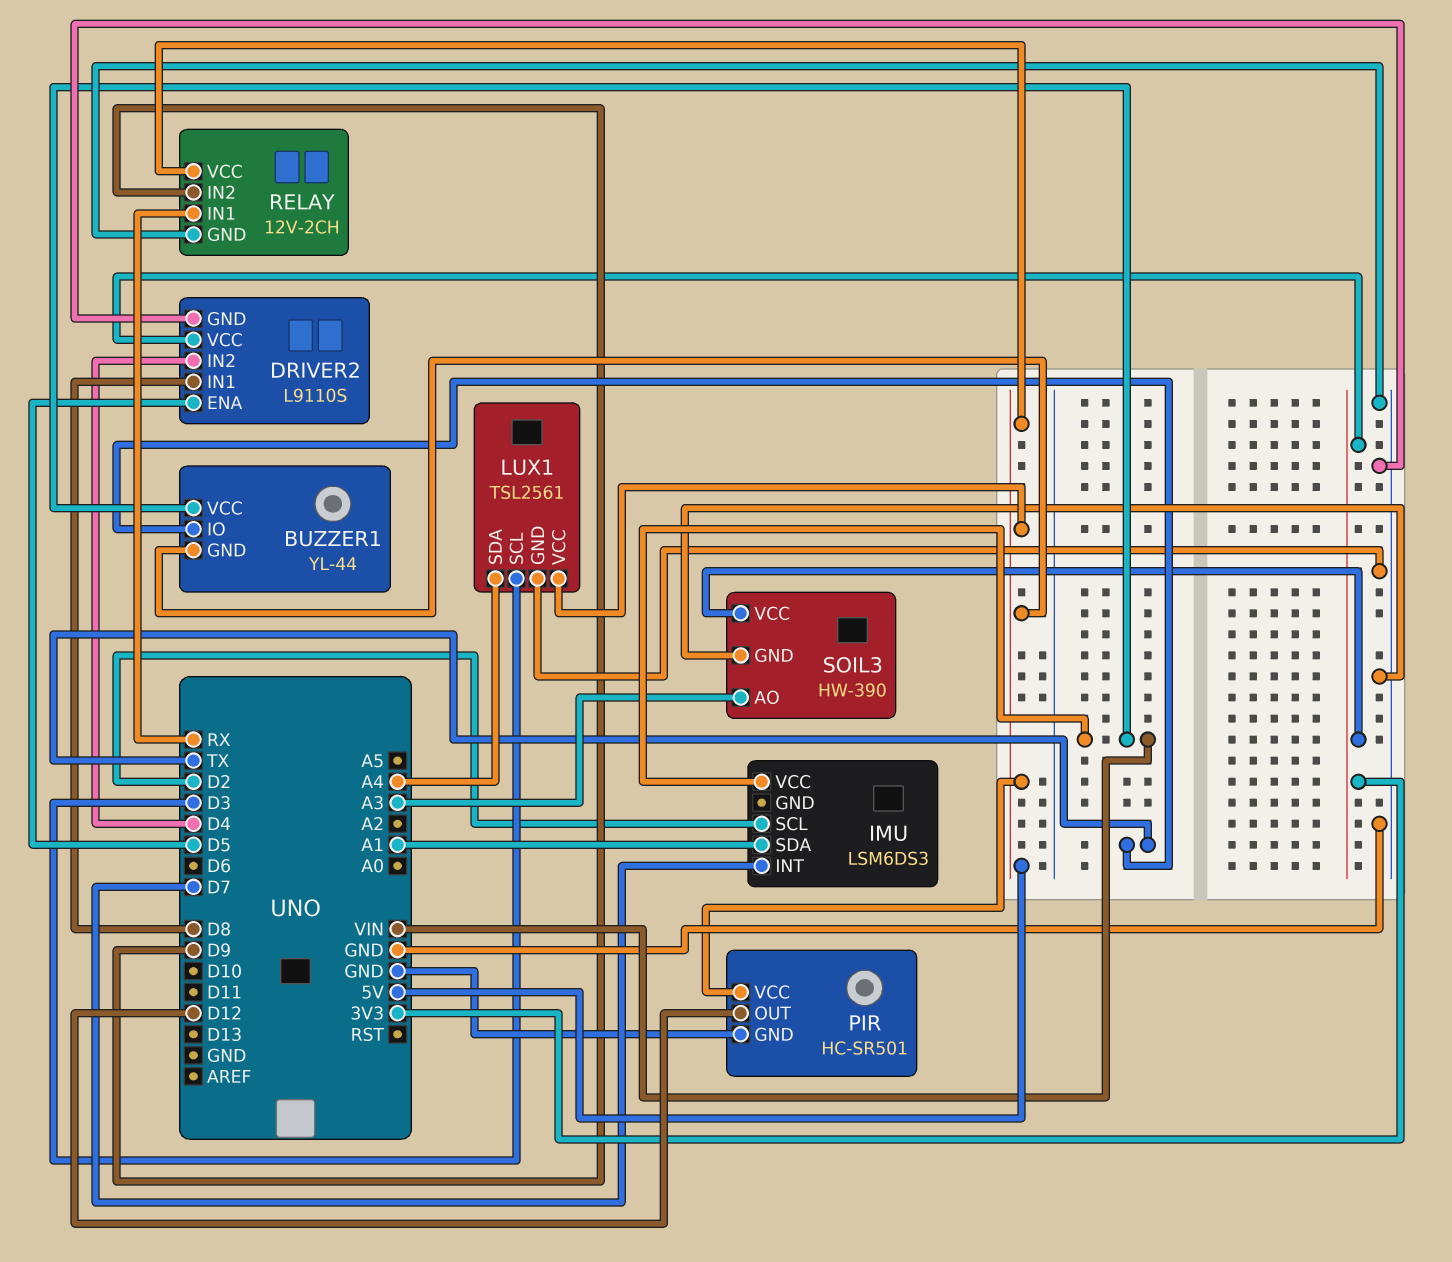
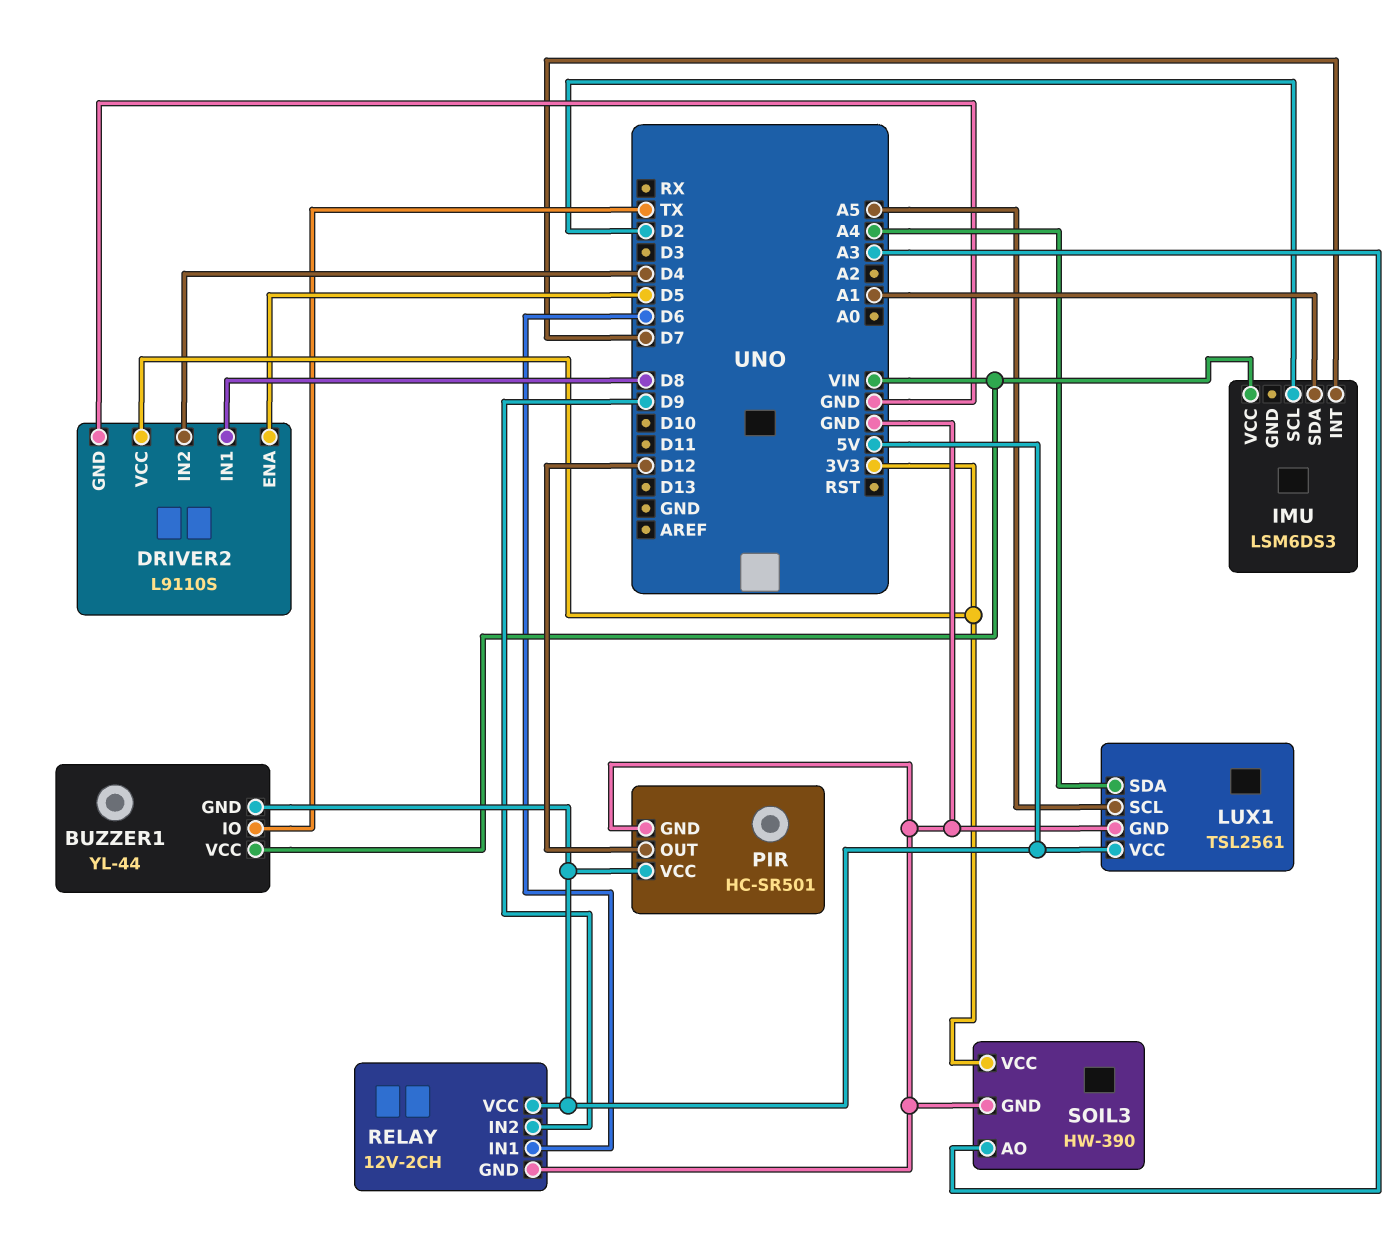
LUX1 pin SCL: D3 -> A5
RELAY pin IN1: RX -> D6

